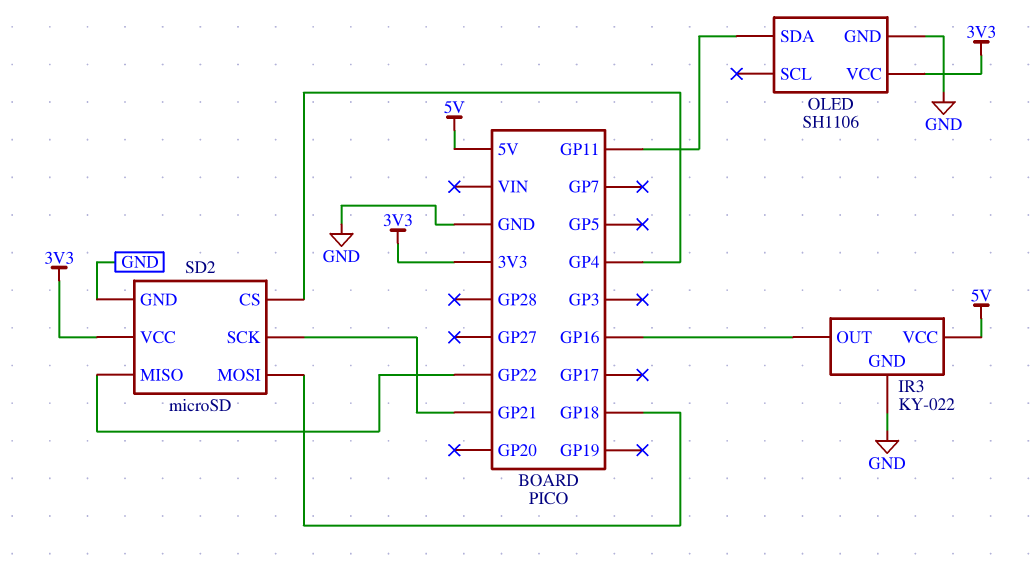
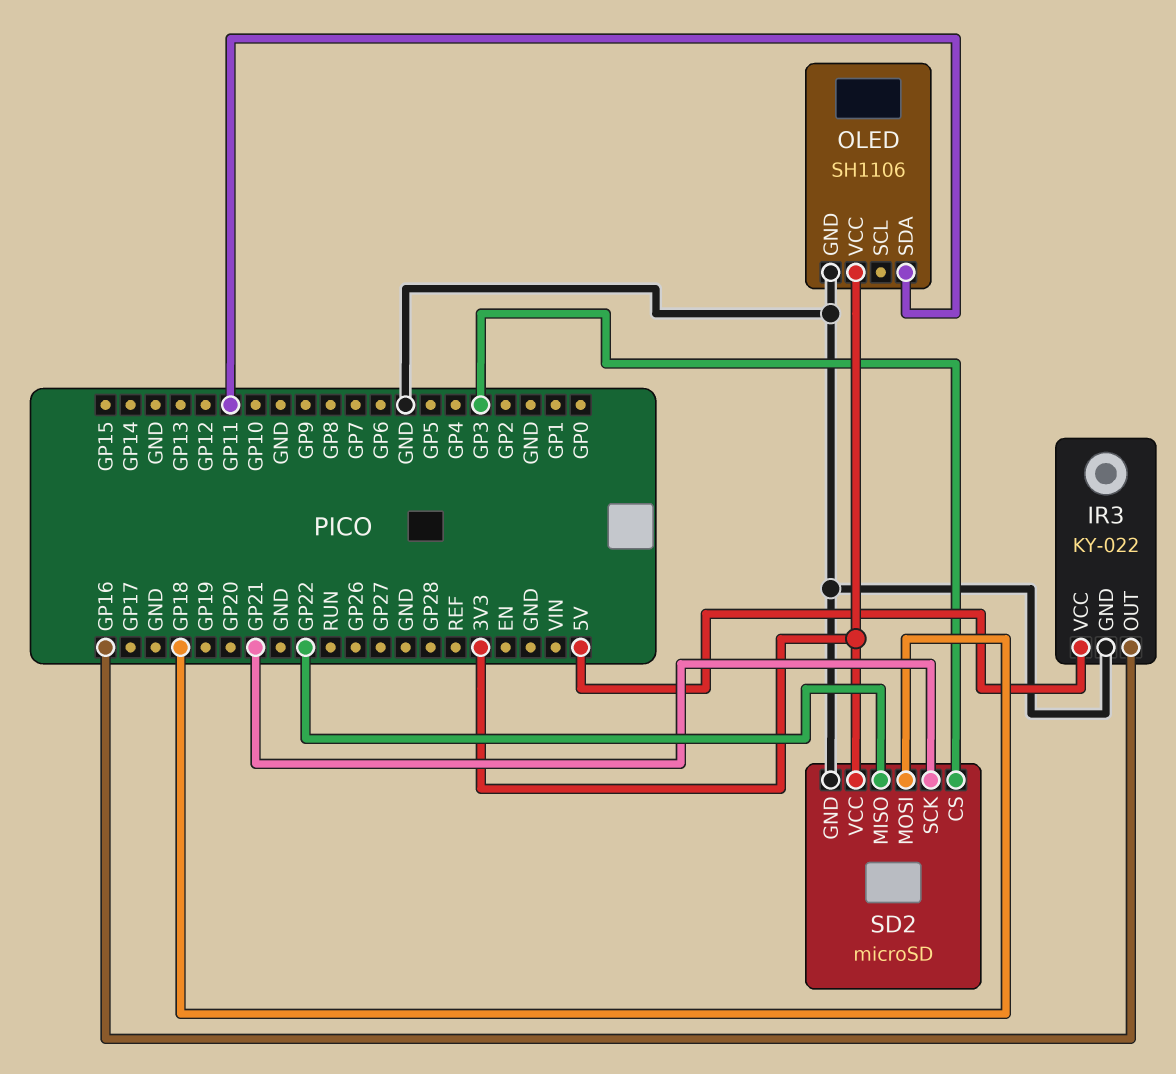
SD2 pin CS: GP4 -> GP3

